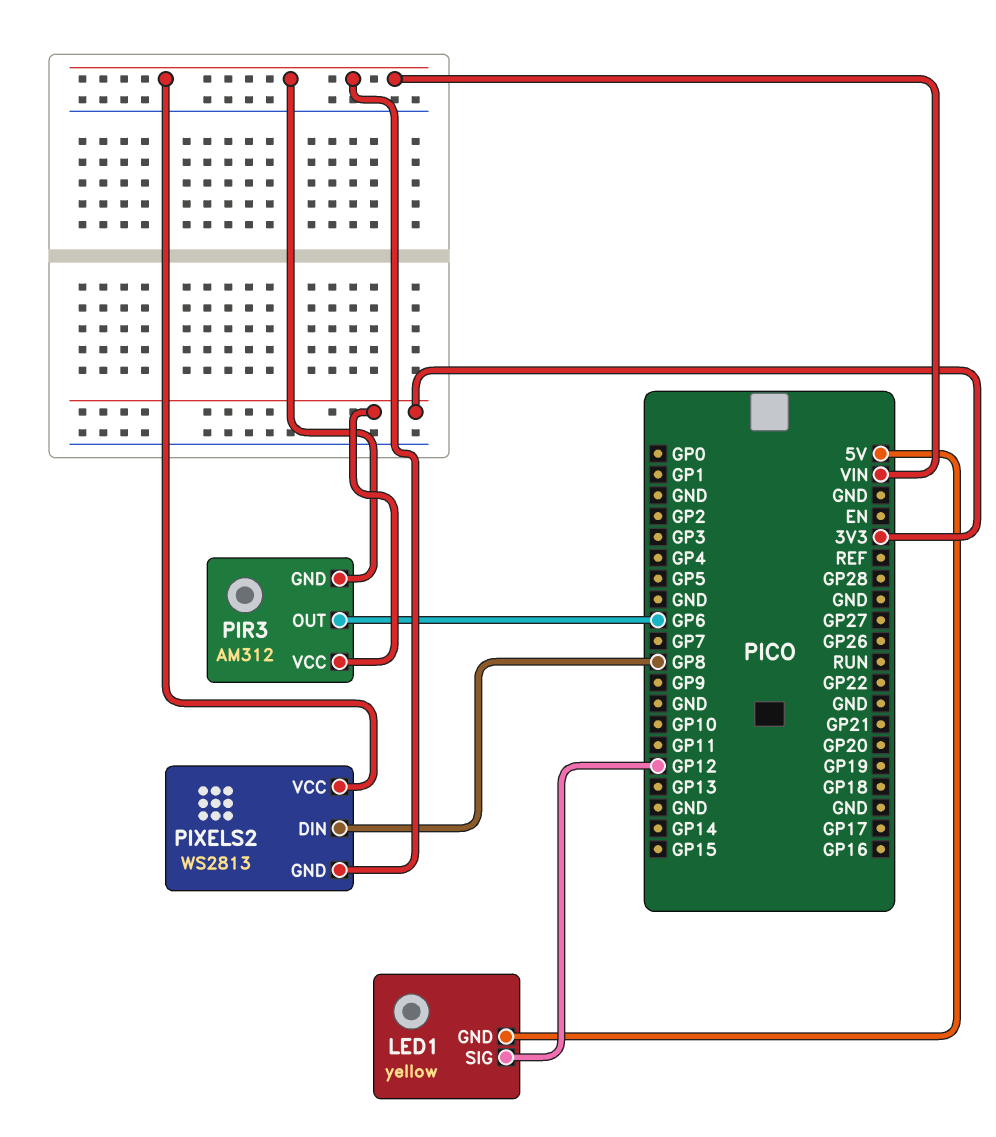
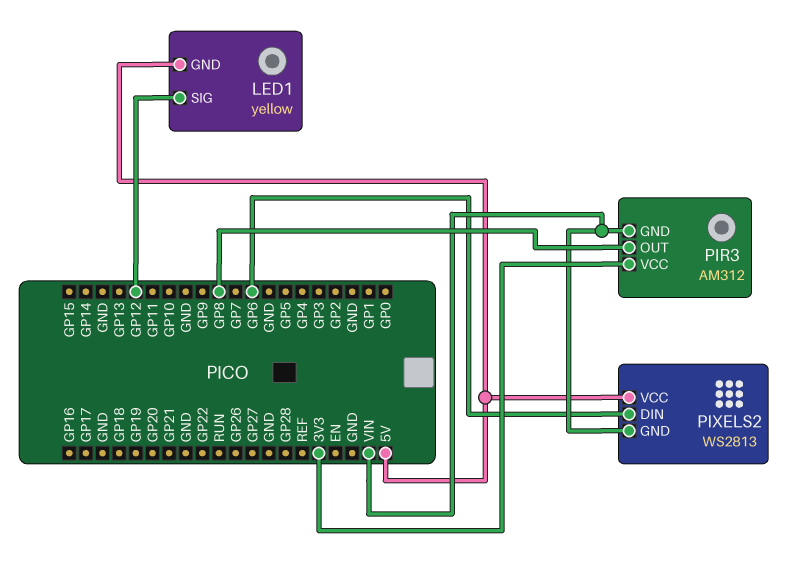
PIR3 pin OUT: GP6 -> GP8
PIXELS2 pin DIN: GP8 -> GP6
PIXELS2 pin VCC: VIN -> 5V

